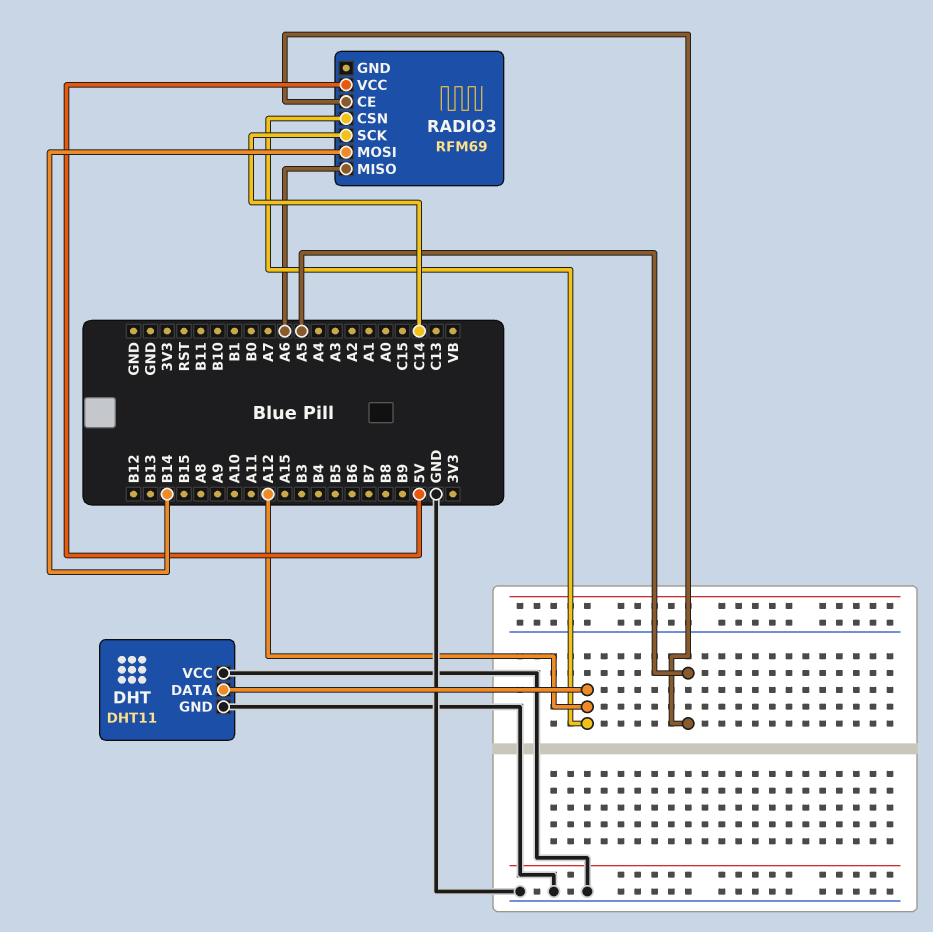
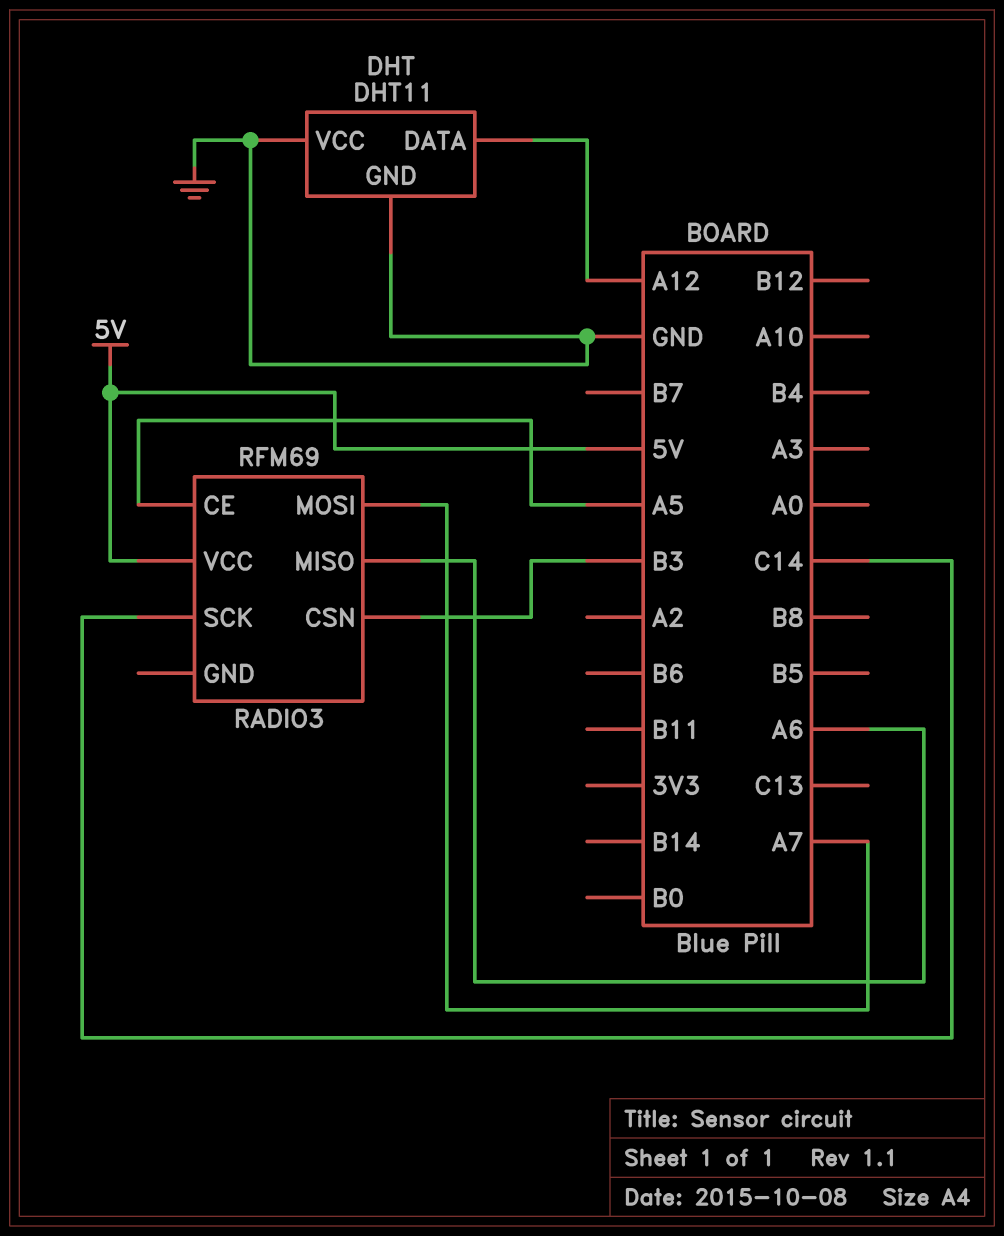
RADIO3 pin CSN: A12 -> B3
RADIO3 pin MOSI: B14 -> A7

